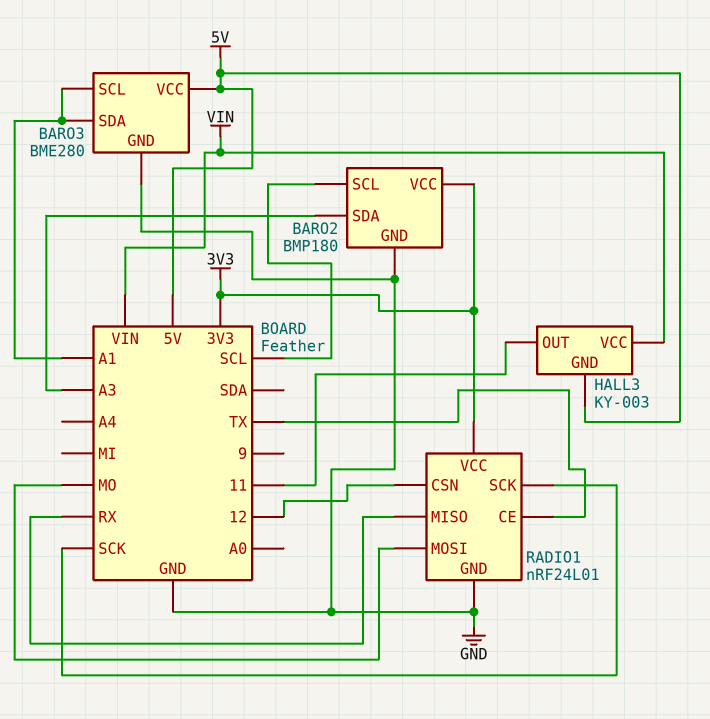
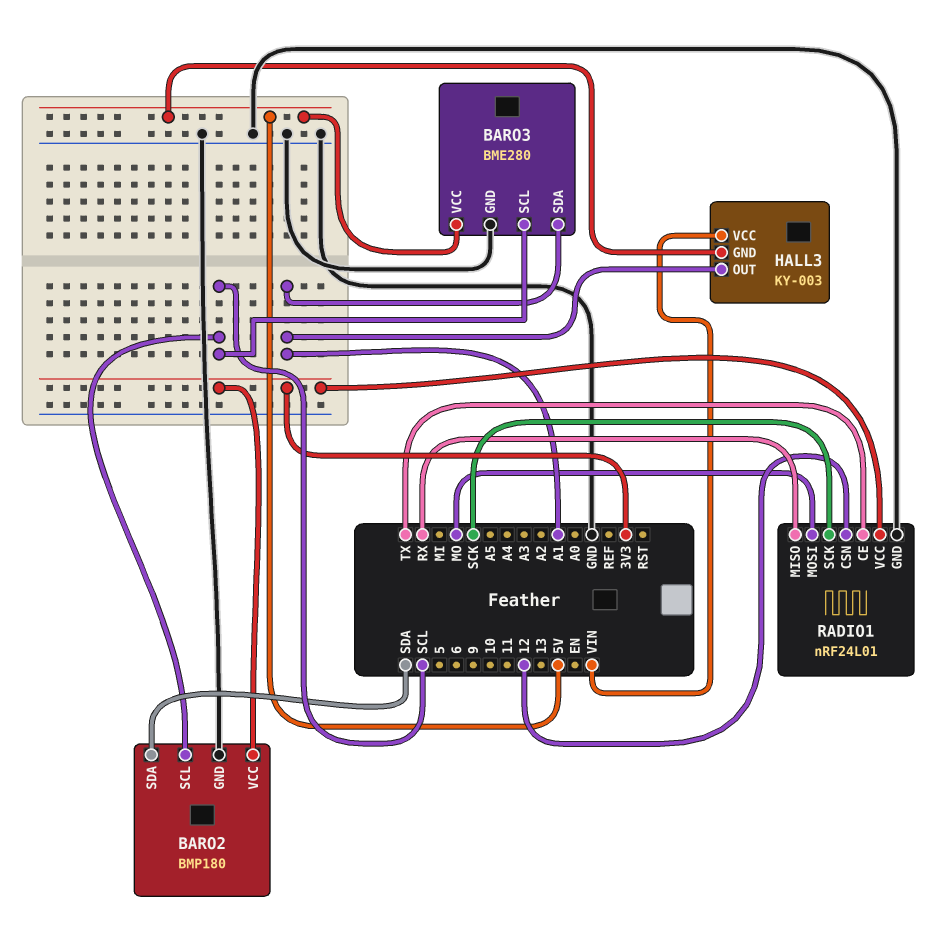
BARO2 pin SDA: A3 -> SDA
BARO3 pin SCL: A1 -> SCL
HALL3 pin OUT: 11 -> A1

